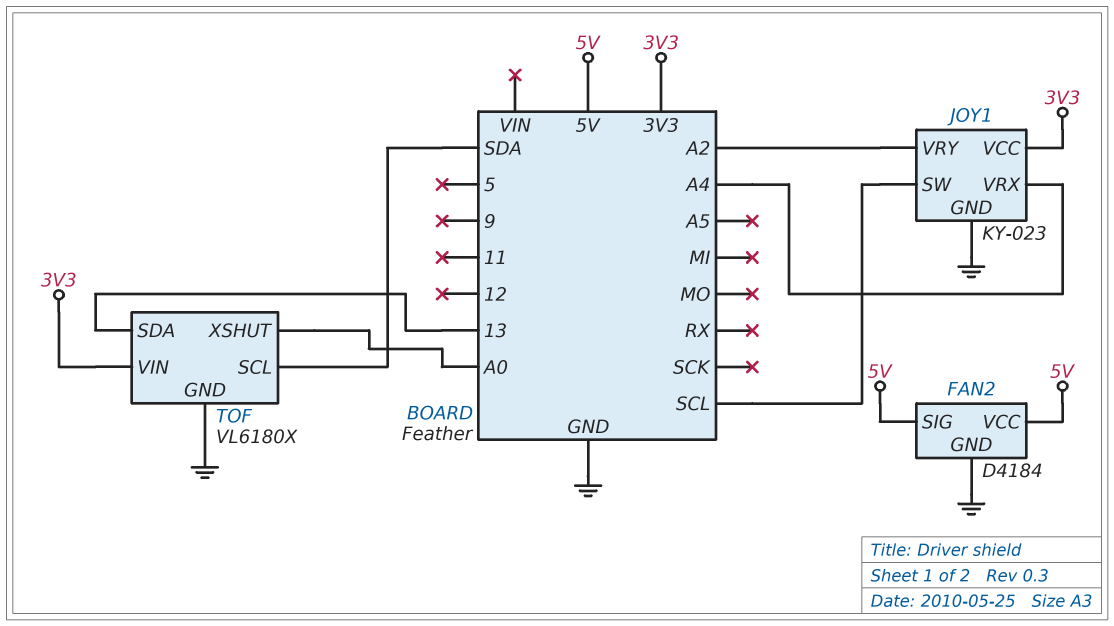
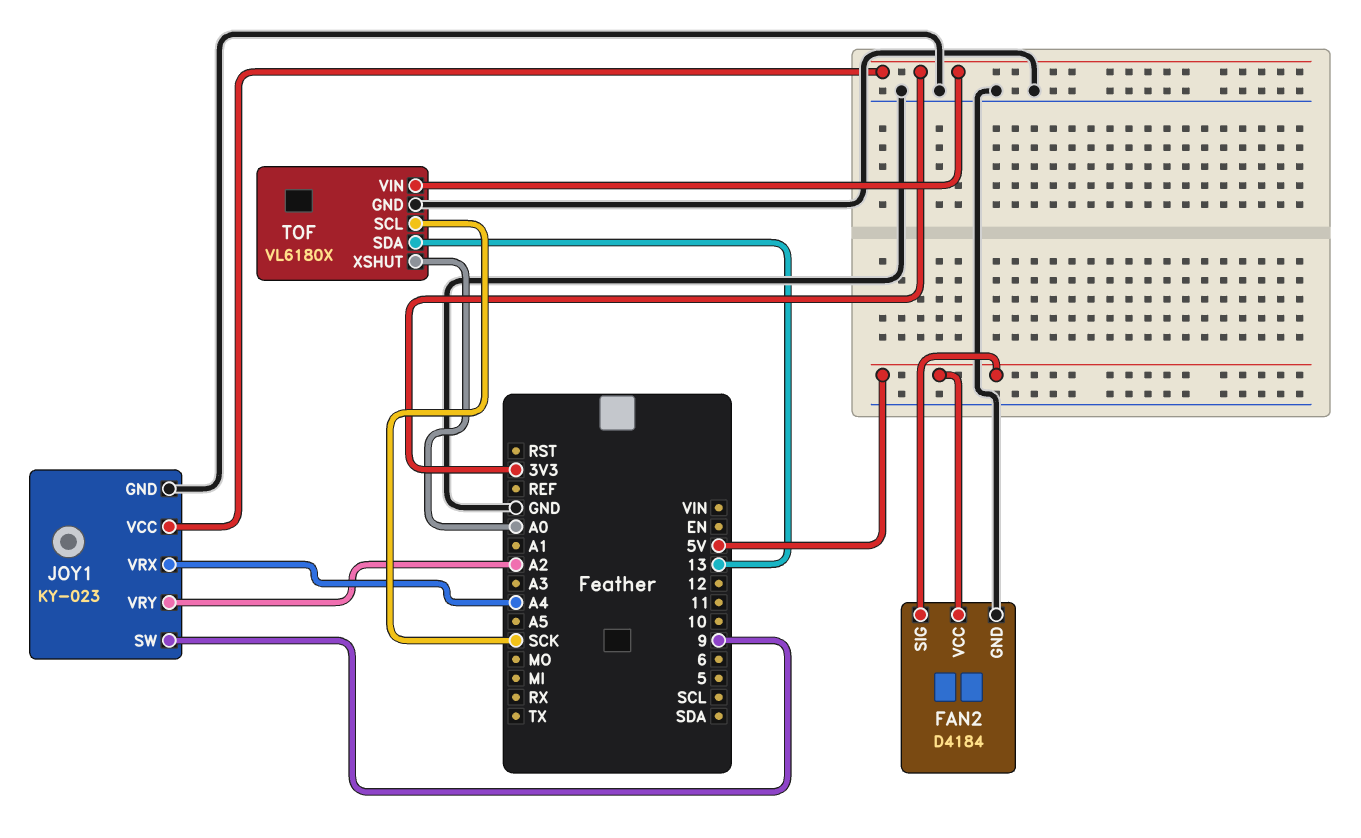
JOY1 pin SW: SCL -> 9
TOF pin SCL: SDA -> SCK

